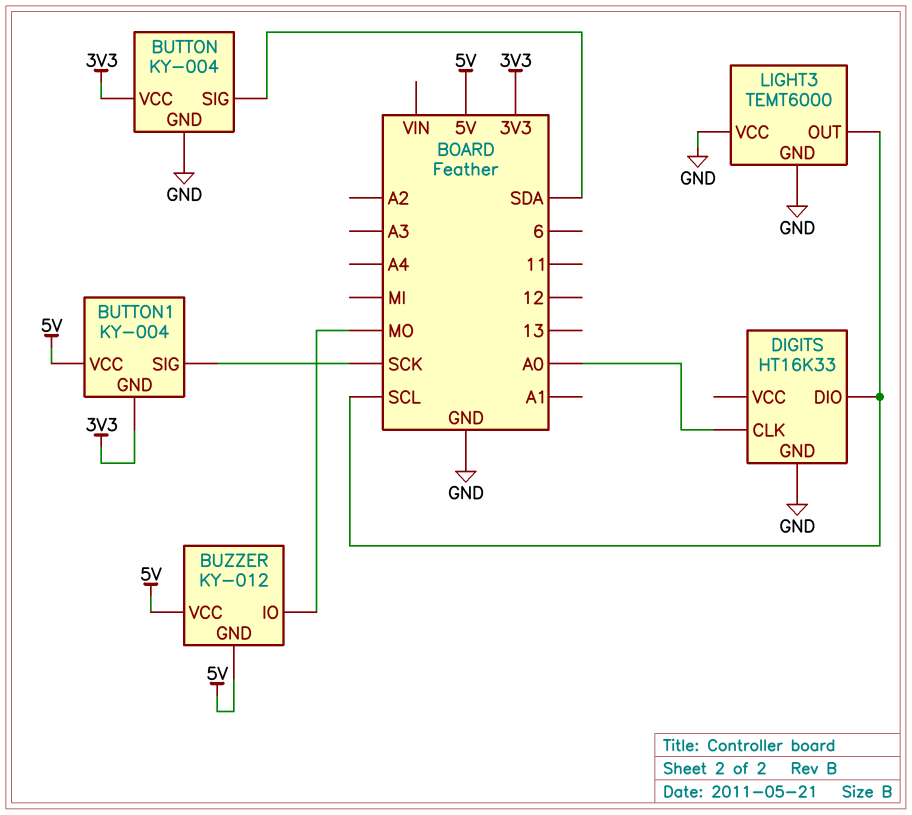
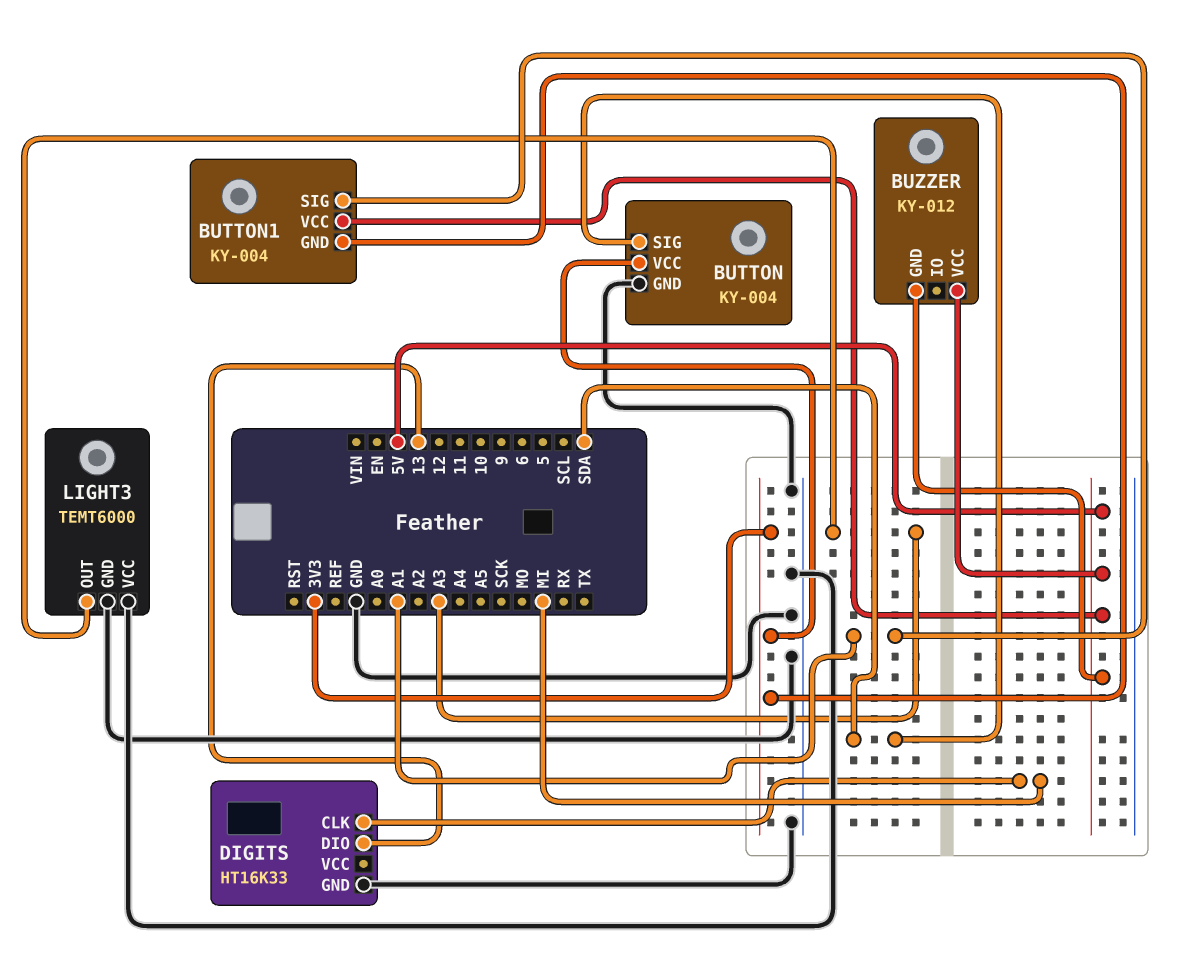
BUTTON1 pin SIG: SCK -> A1
BUZZER pin IO: MO -> none
DIGITS pin CLK: A0 -> MI
DIGITS pin DIO: SCL -> 13
LIGHT3 pin OUT: SCL -> A3

